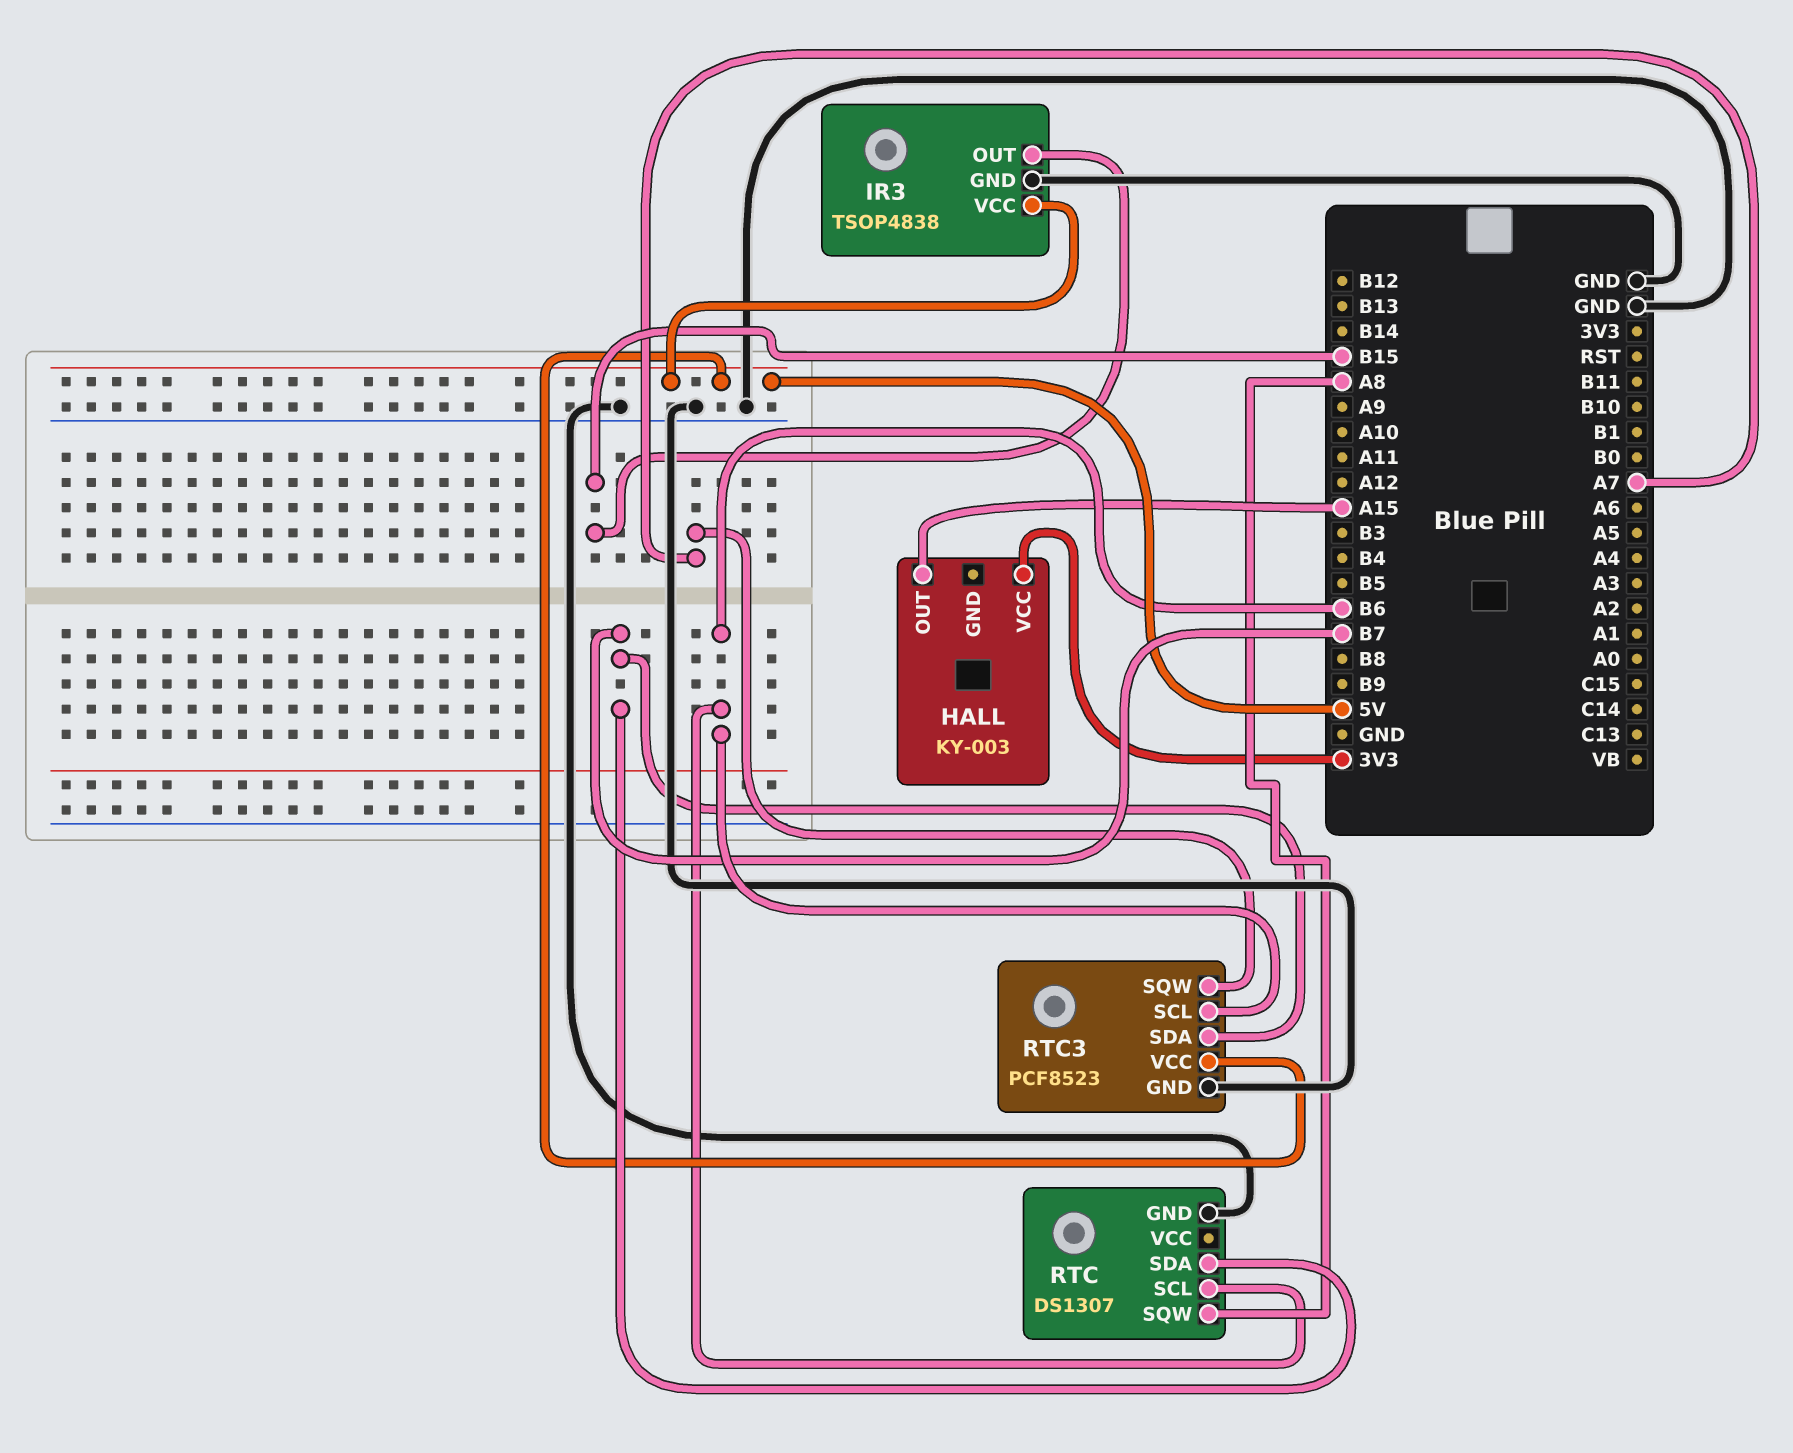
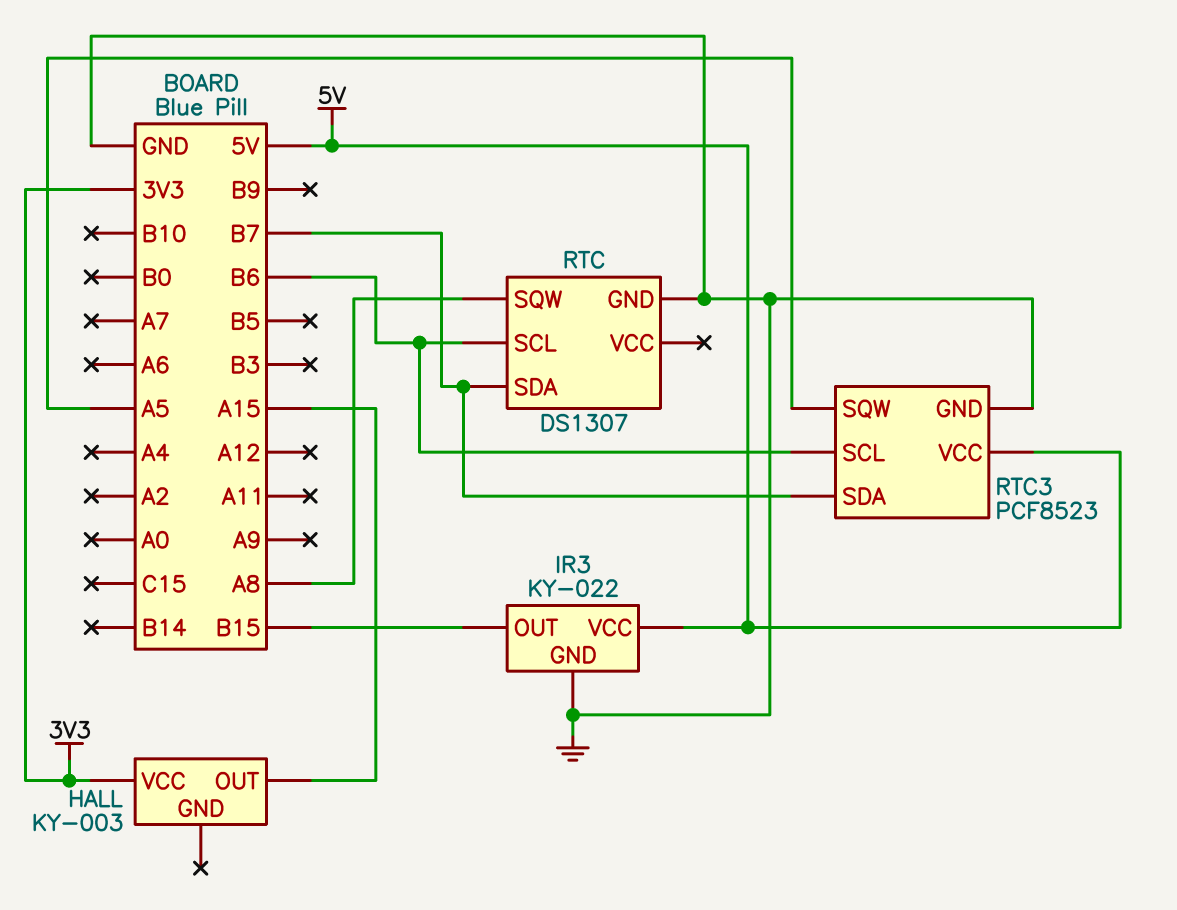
IR3: TSOP4838 -> KY-022
RTC3 pin SQW: A7 -> A5

